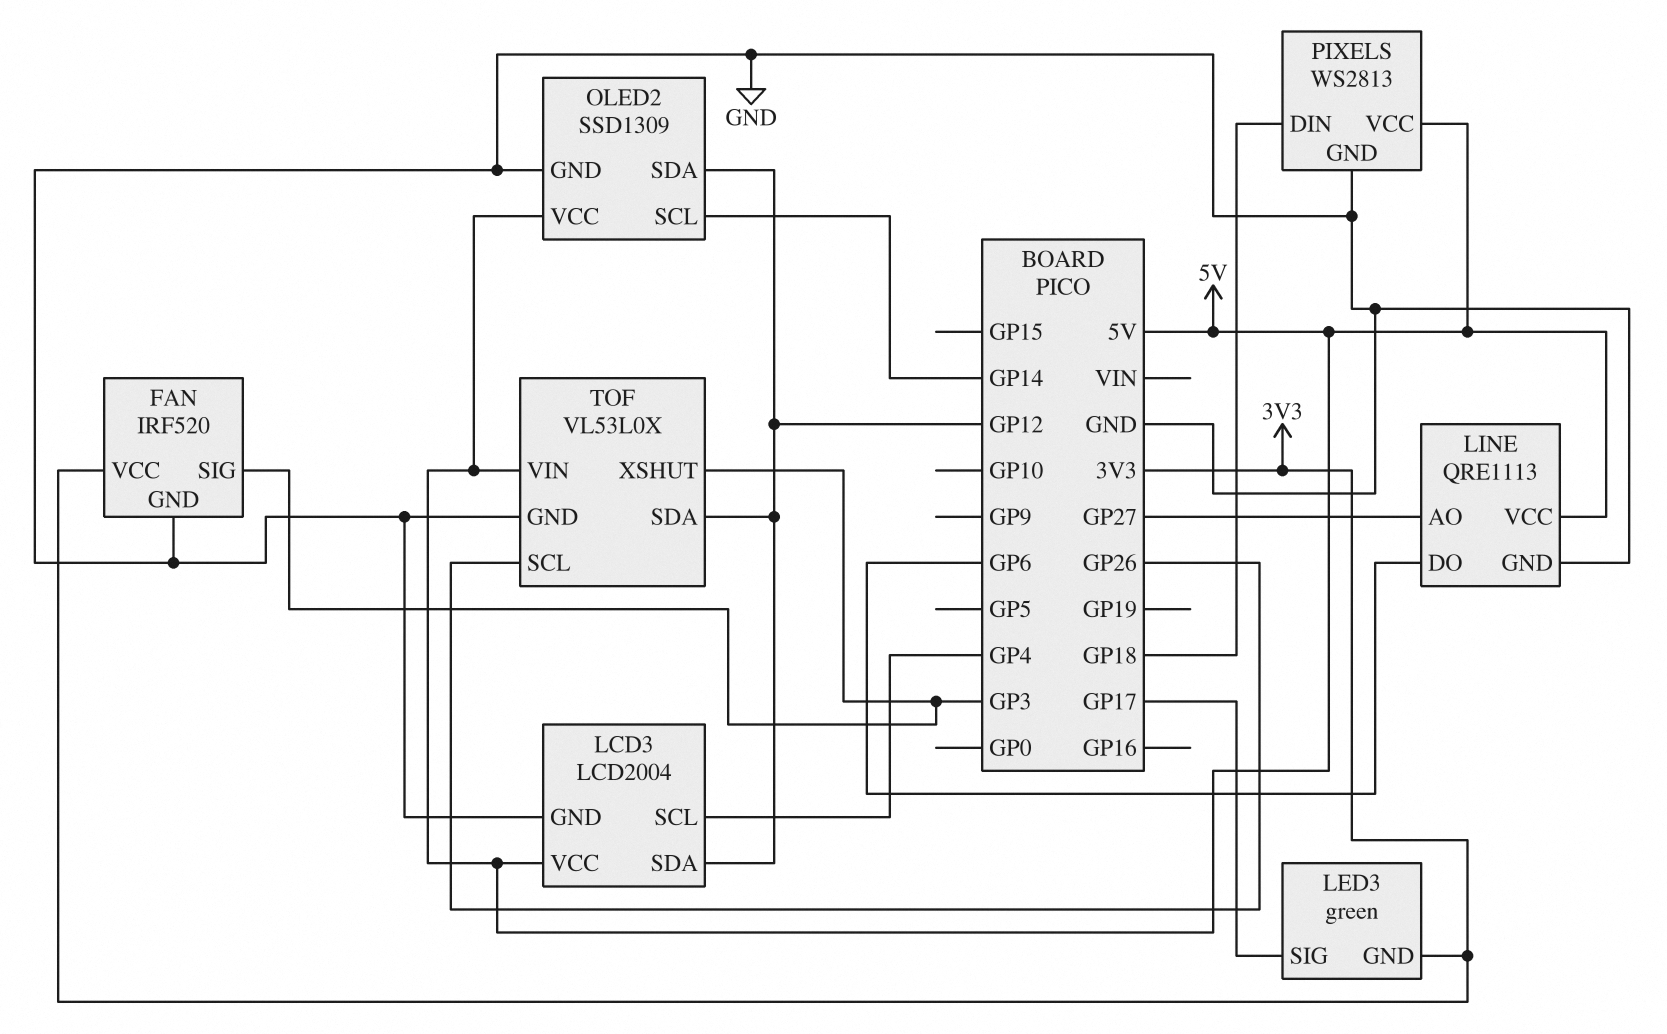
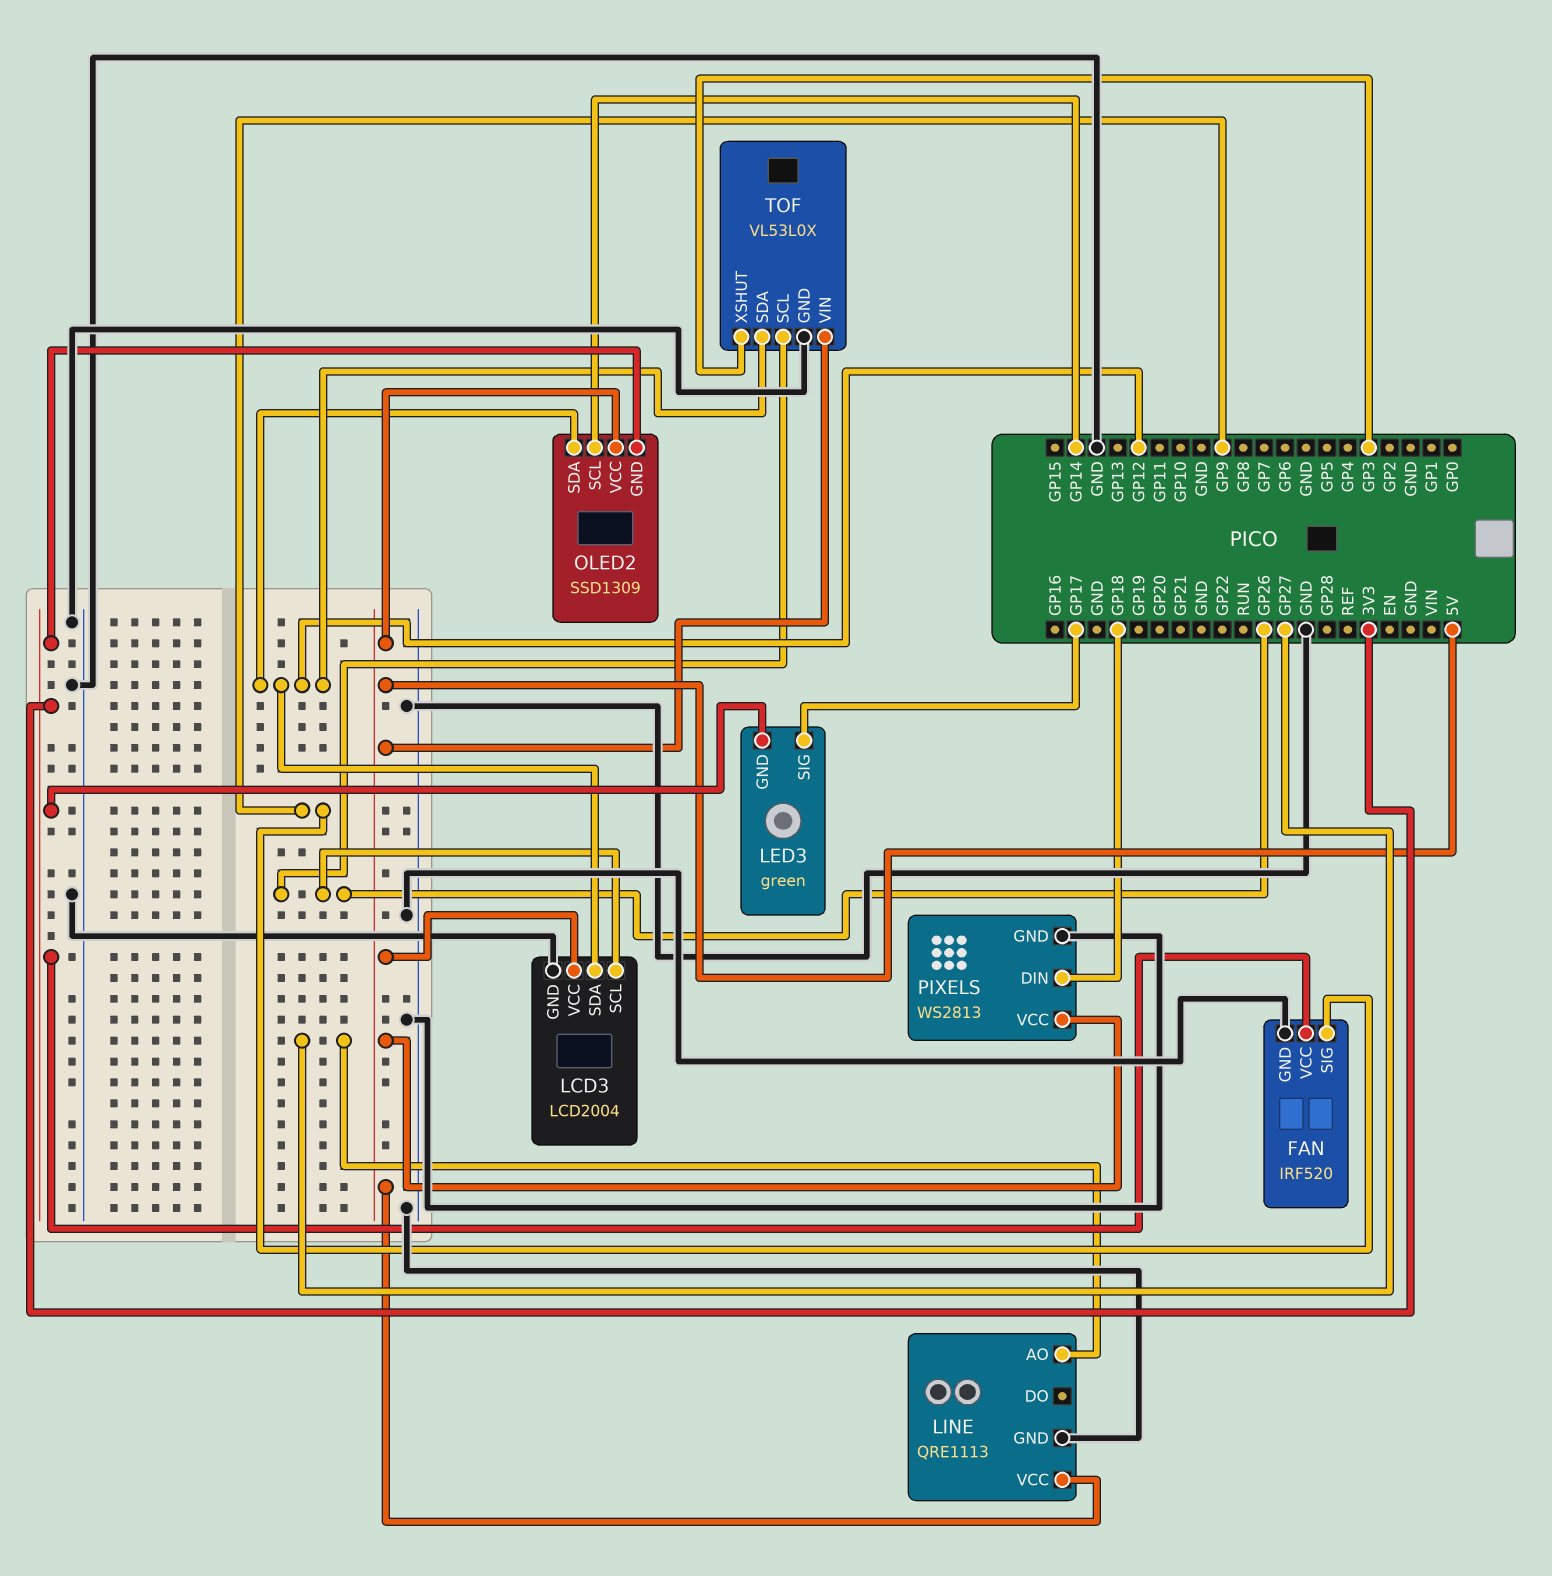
FAN pin SIG: GP3 -> GP9
LCD3 pin SCL: GP4 -> GP26
LINE pin DO: GP6 -> none
OLED2 pin GND: GND -> 3V3

